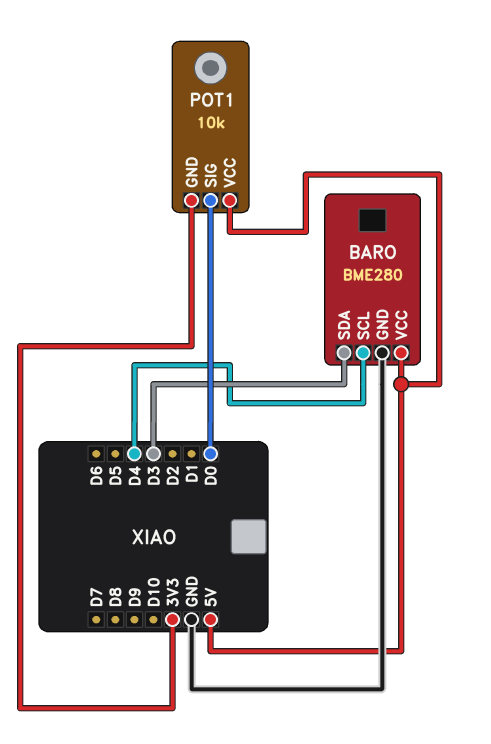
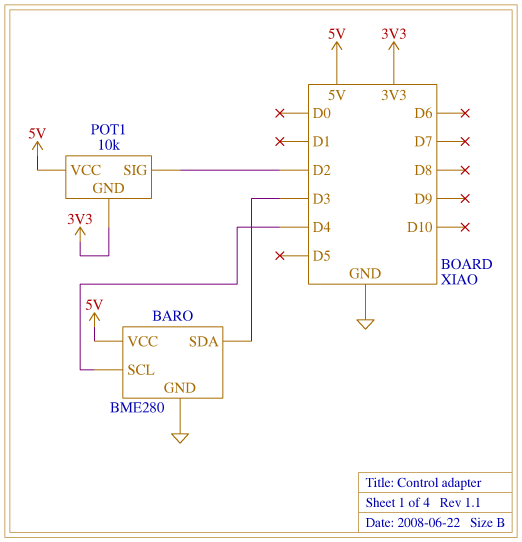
POT1 pin SIG: D0 -> D2

